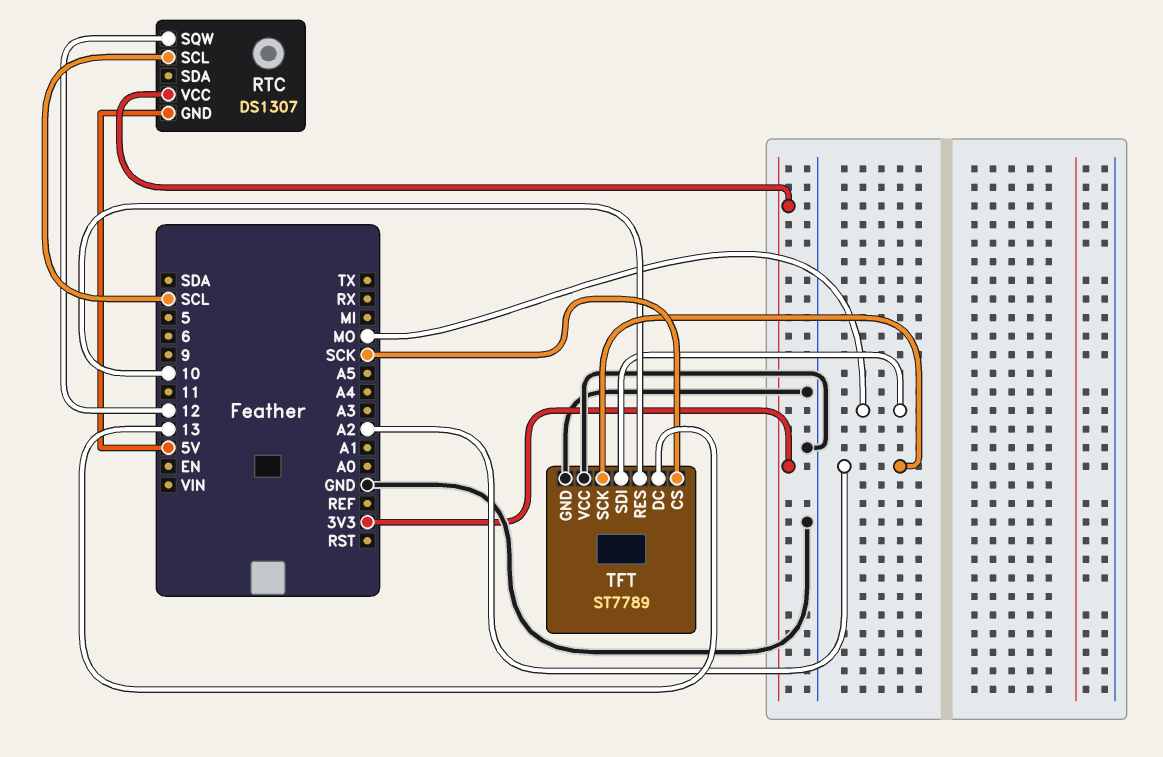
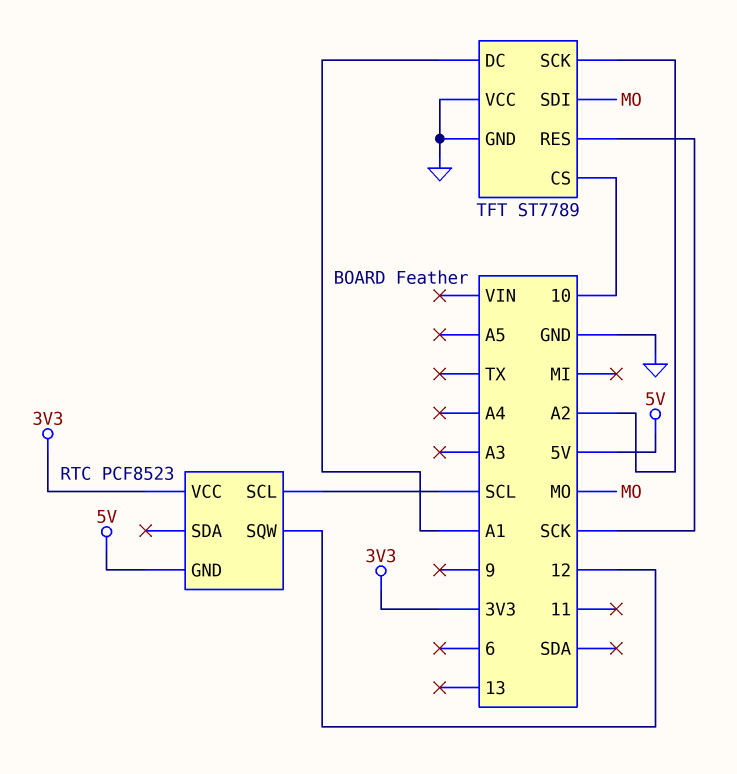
RTC: DS1307 -> PCF8523
TFT pin CS: SCK -> 10
TFT pin DC: 13 -> A1
TFT pin RES: 10 -> SCK

